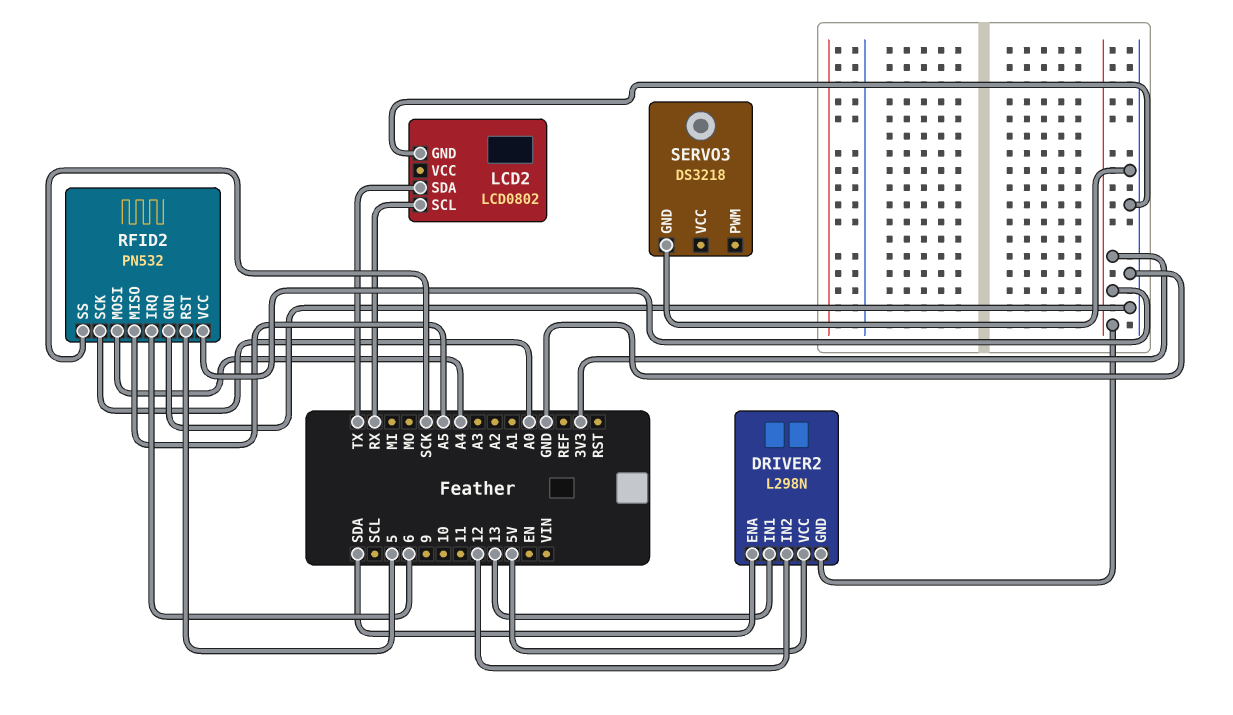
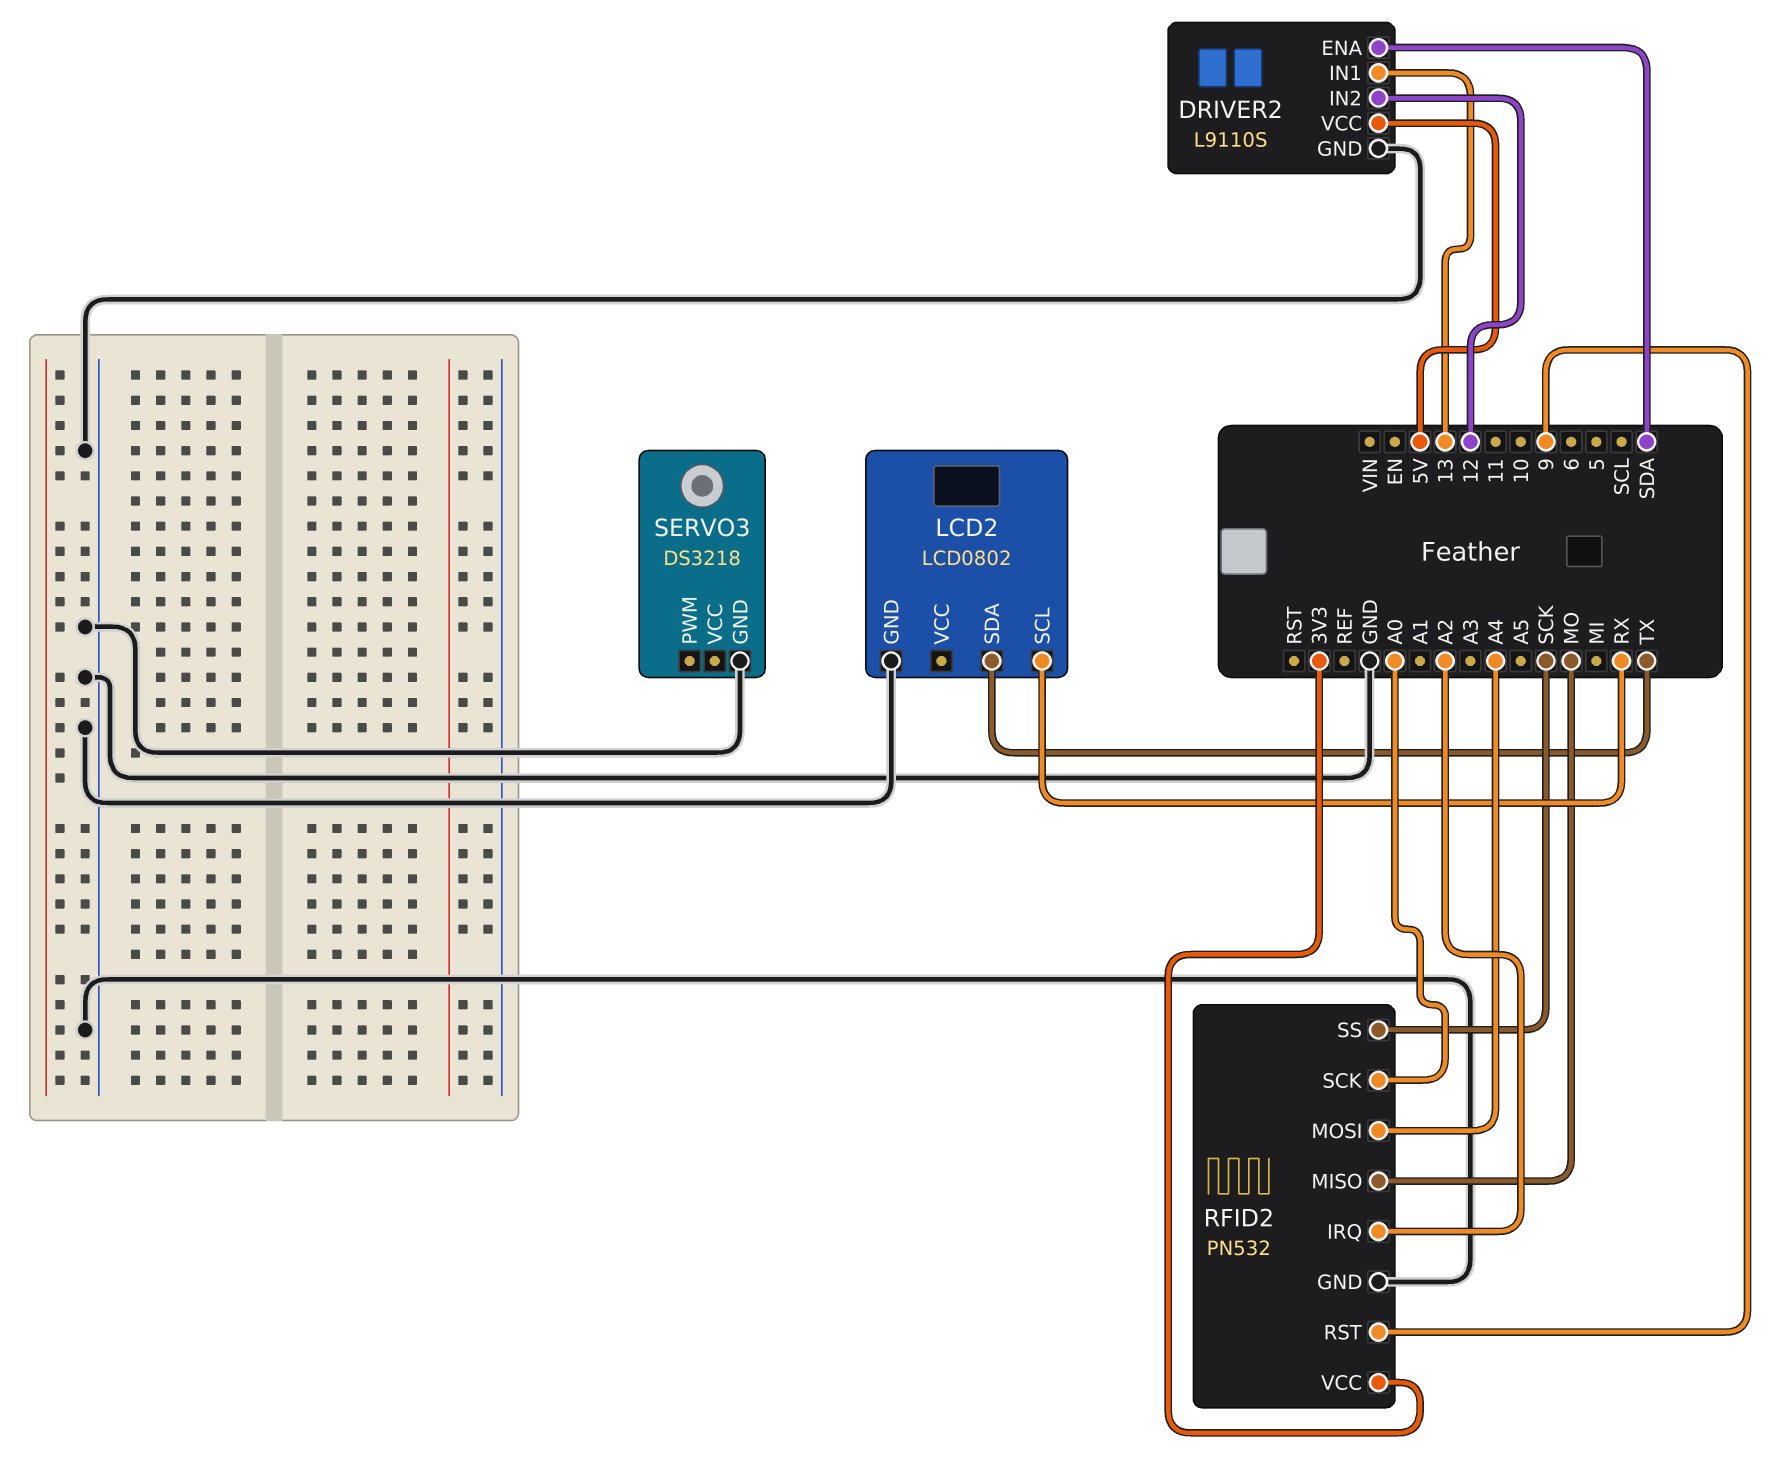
DRIVER2: L298N -> L9110S
DRIVER2 pin GND: 3V3 -> GND
RFID2 pin IRQ: 6 -> A2
RFID2 pin MISO: A5 -> MO
RFID2 pin RST: 5 -> 9

